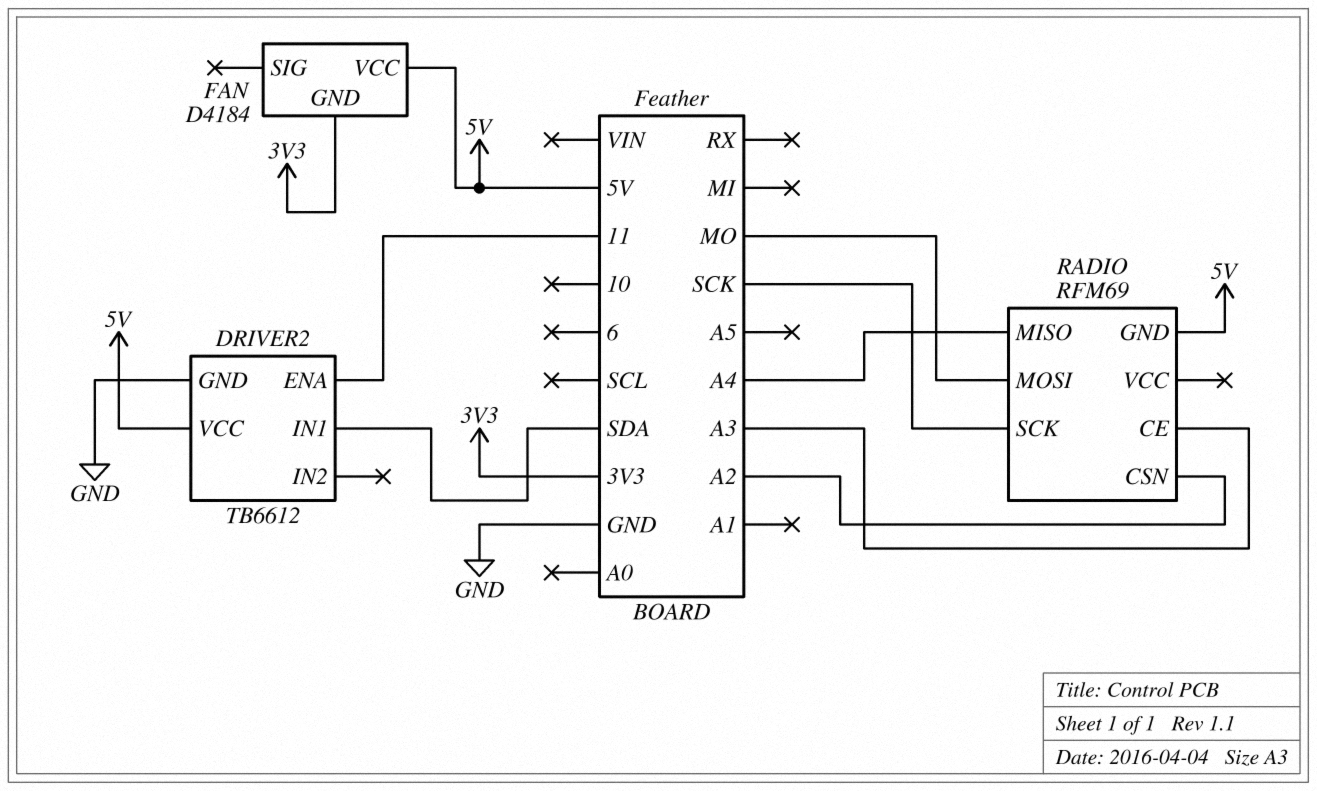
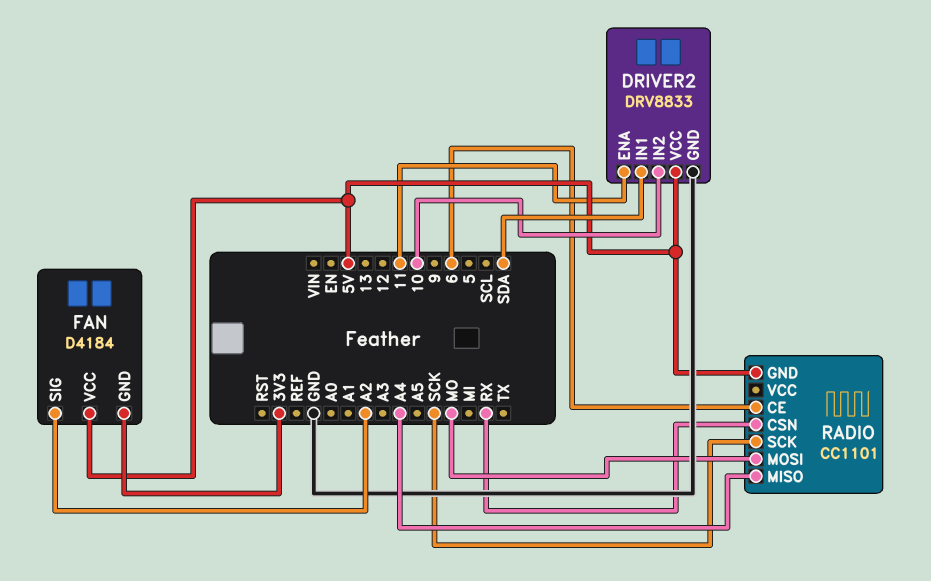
DRIVER2: TB6612 -> DRV8833
DRIVER2 pin IN2: none -> 10
FAN pin SIG: none -> A2
RADIO: RFM69 -> CC1101
RADIO pin CE: A3 -> 6
RADIO pin CSN: A2 -> RX

